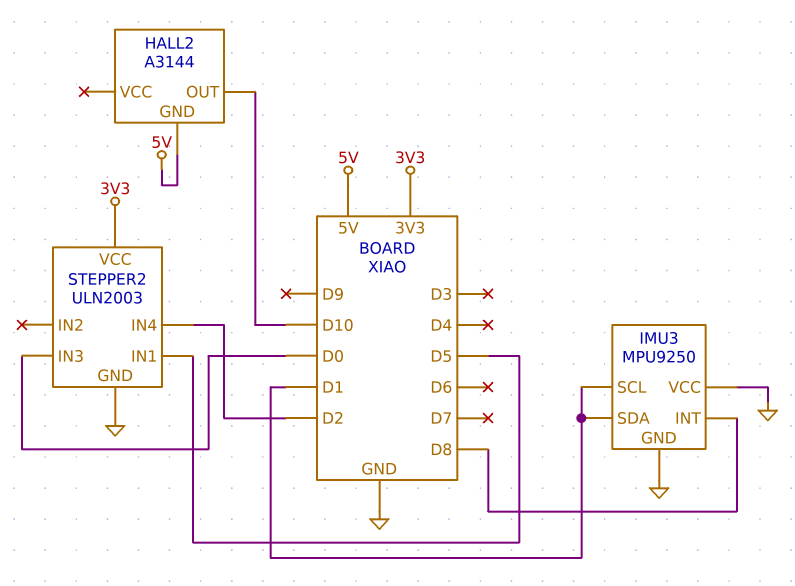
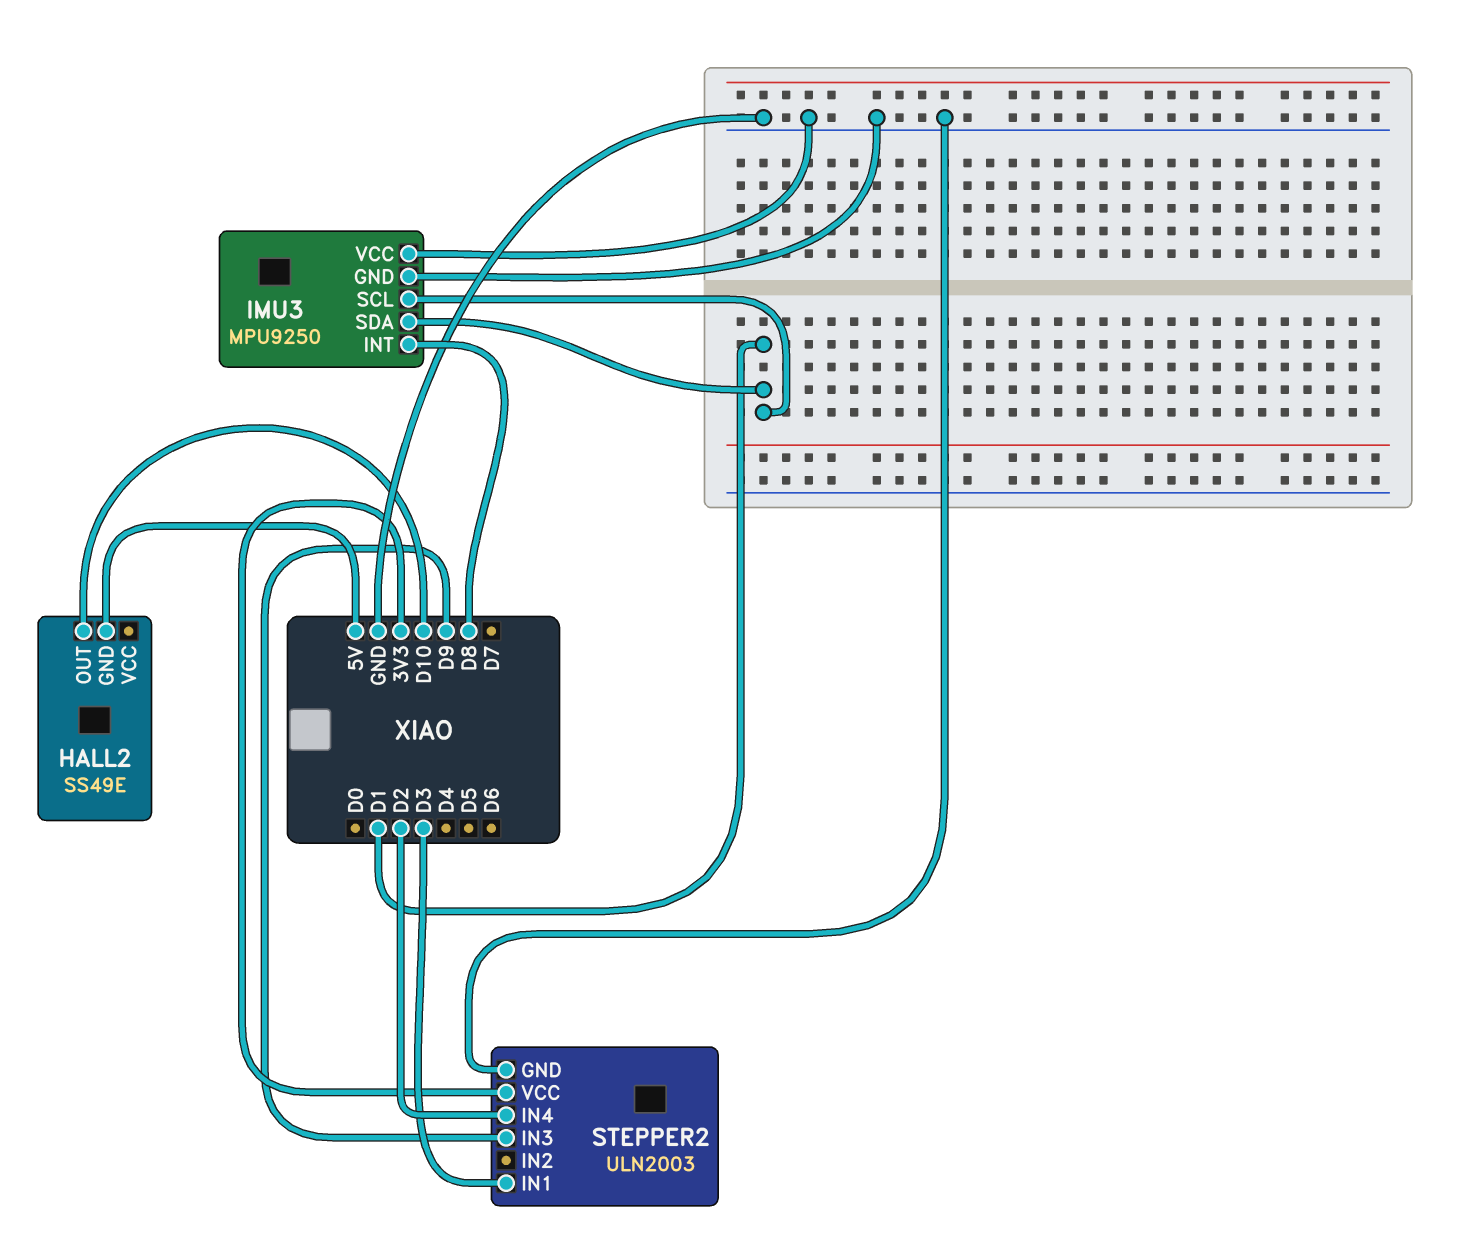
HALL2: A3144 -> SS49E
STEPPER2 pin IN1: D5 -> D3
STEPPER2 pin IN3: D0 -> D9

